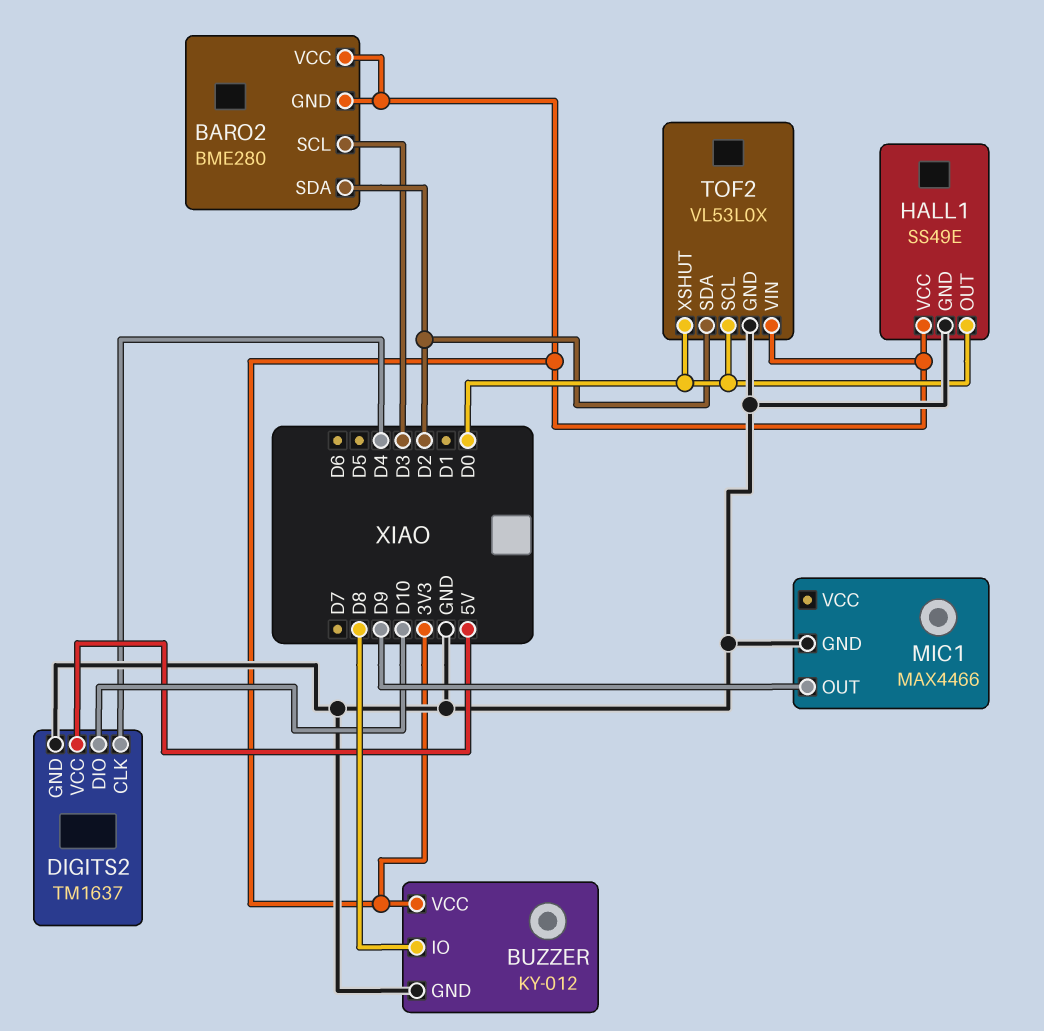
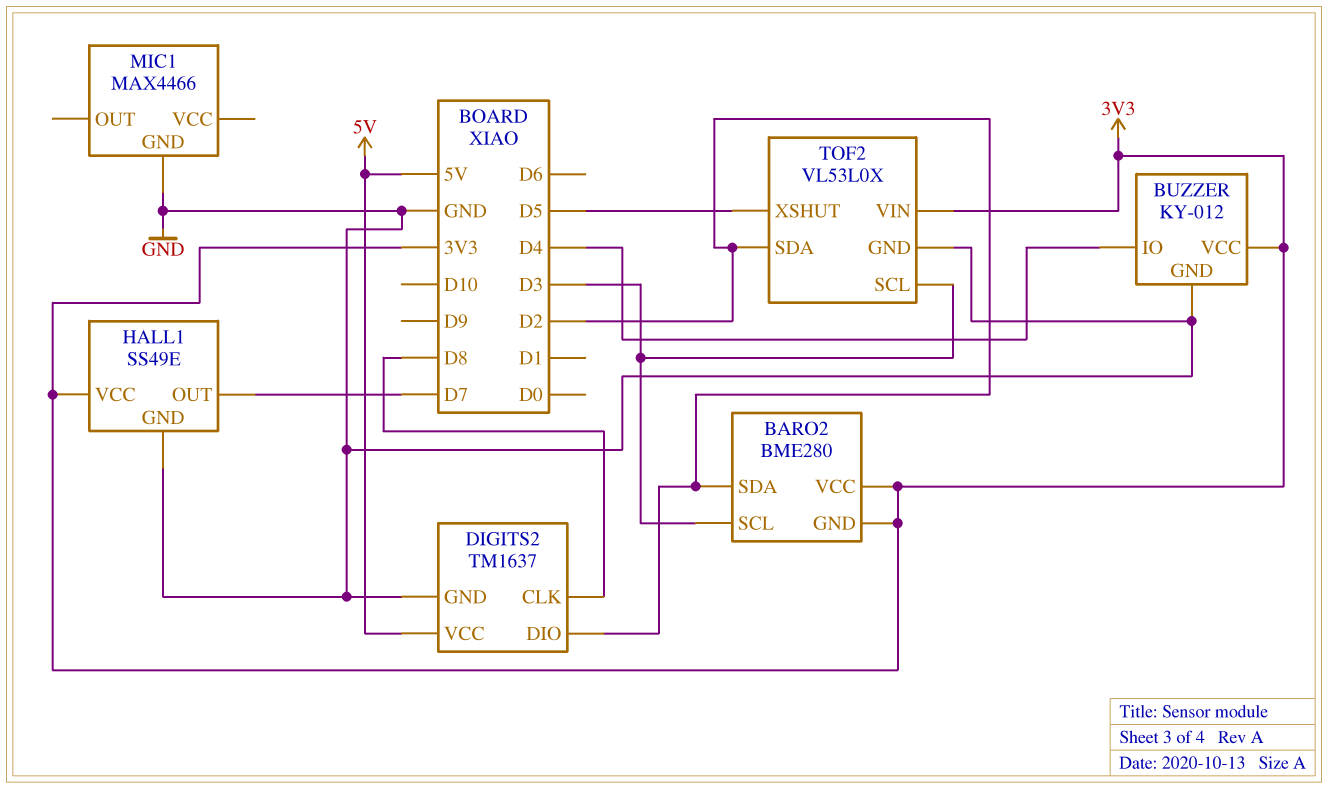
BUZZER pin IO: D8 -> D4
DIGITS2 pin CLK: D4 -> D8
DIGITS2 pin DIO: D10 -> D2
HALL1 pin OUT: D0 -> D7
MIC1 pin OUT: D9 -> none
TOF2 pin SCL: D0 -> D3
TOF2 pin XSHUT: D0 -> D5

